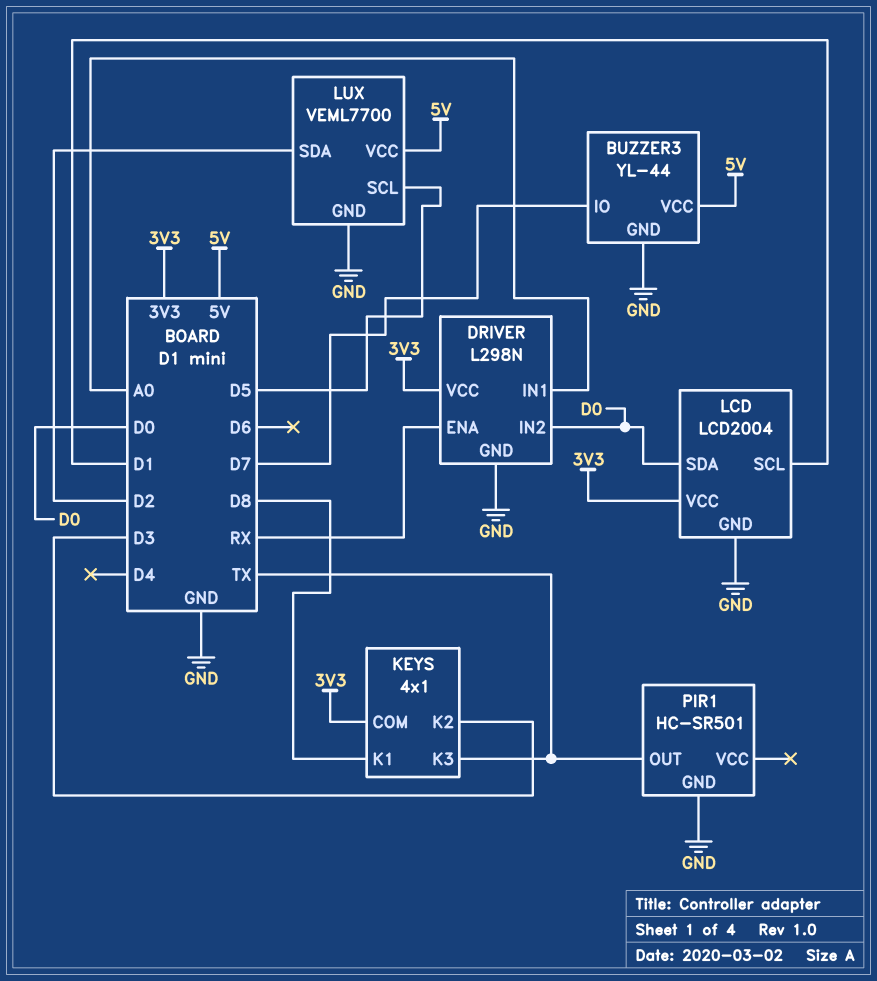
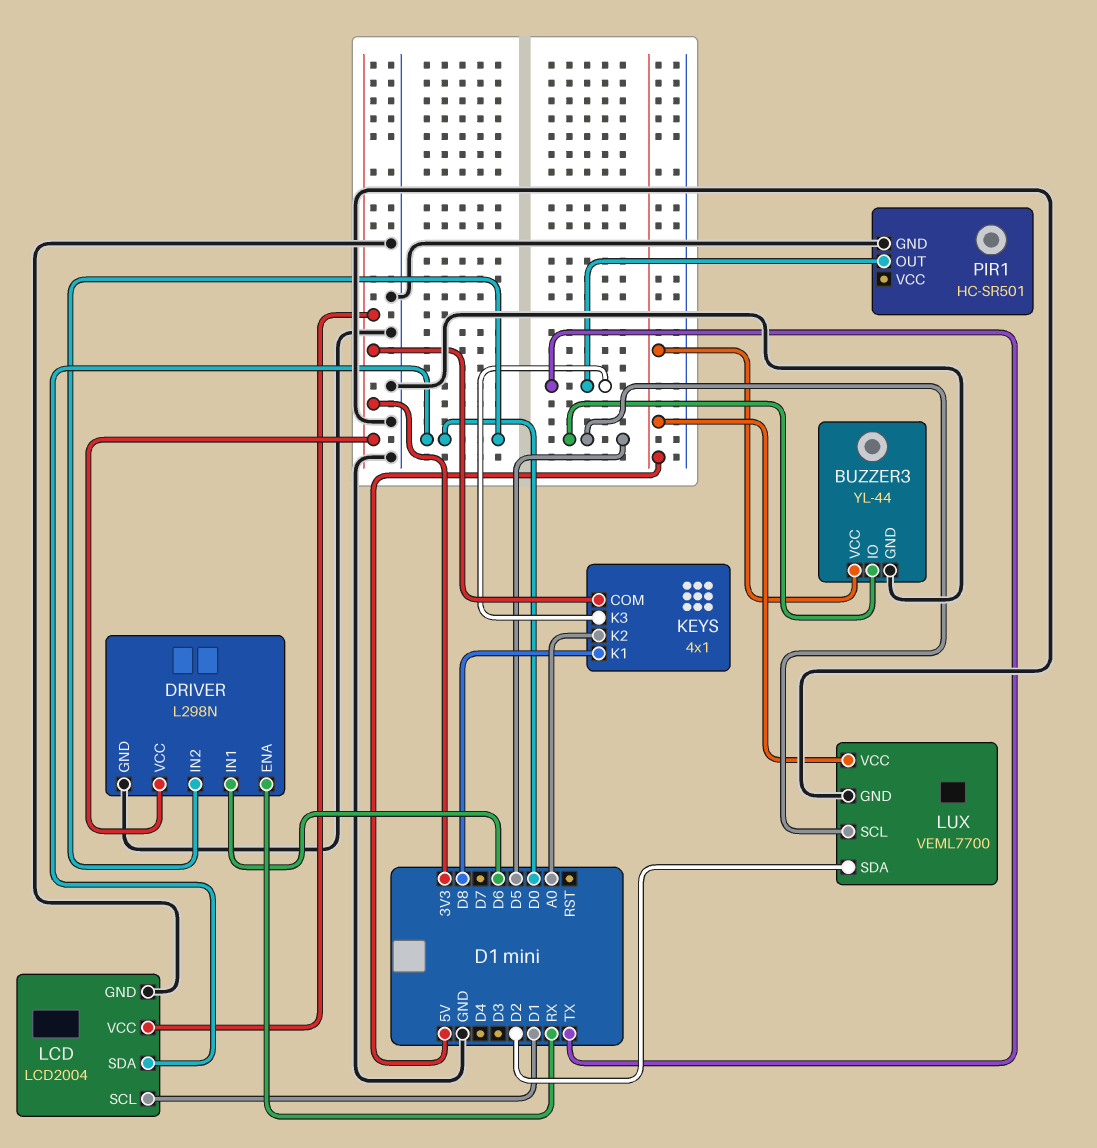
BUZZER3 pin IO: D7 -> D5
DRIVER pin IN1: A0 -> D6
KEYS pin K2: D3 -> A0

